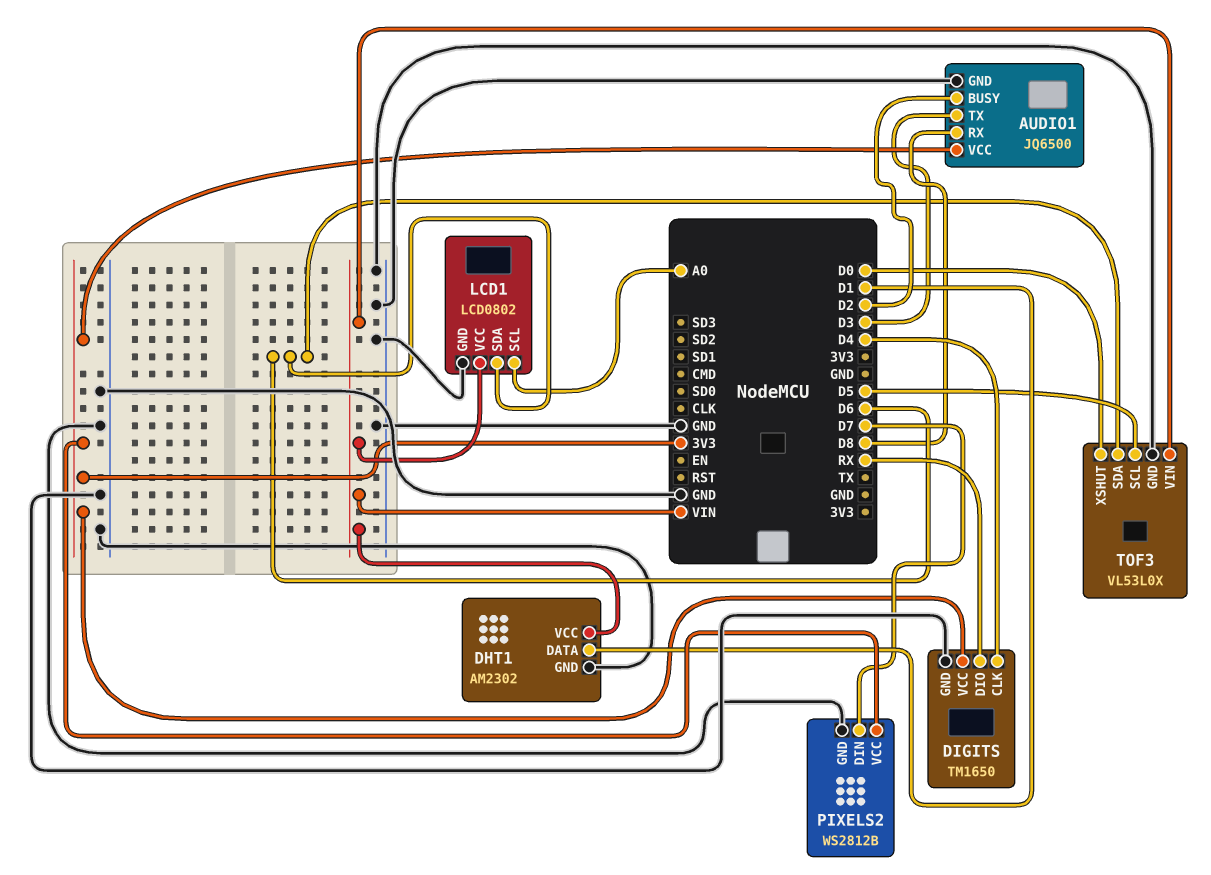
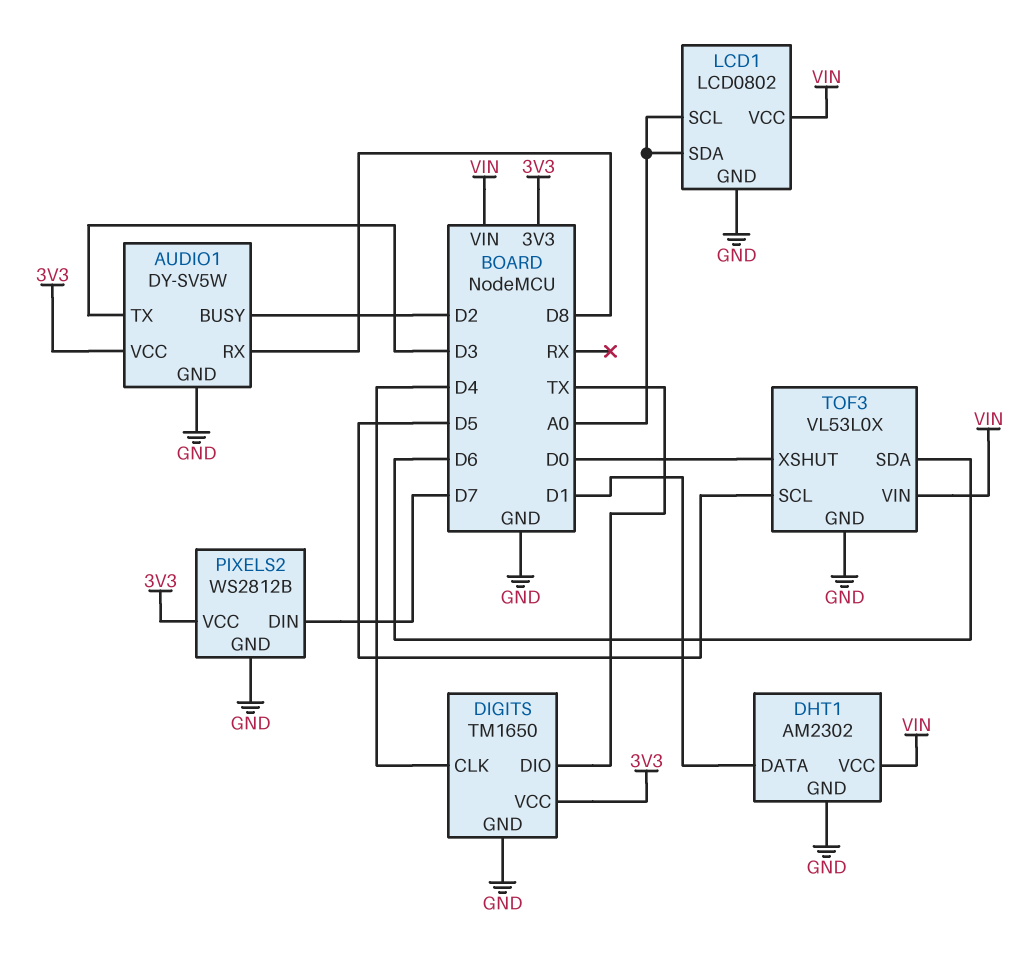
AUDIO1: JQ6500 -> DY-SV5W
DIGITS pin DIO: RX -> TX
LCD1 pin SDA: D6 -> A0

